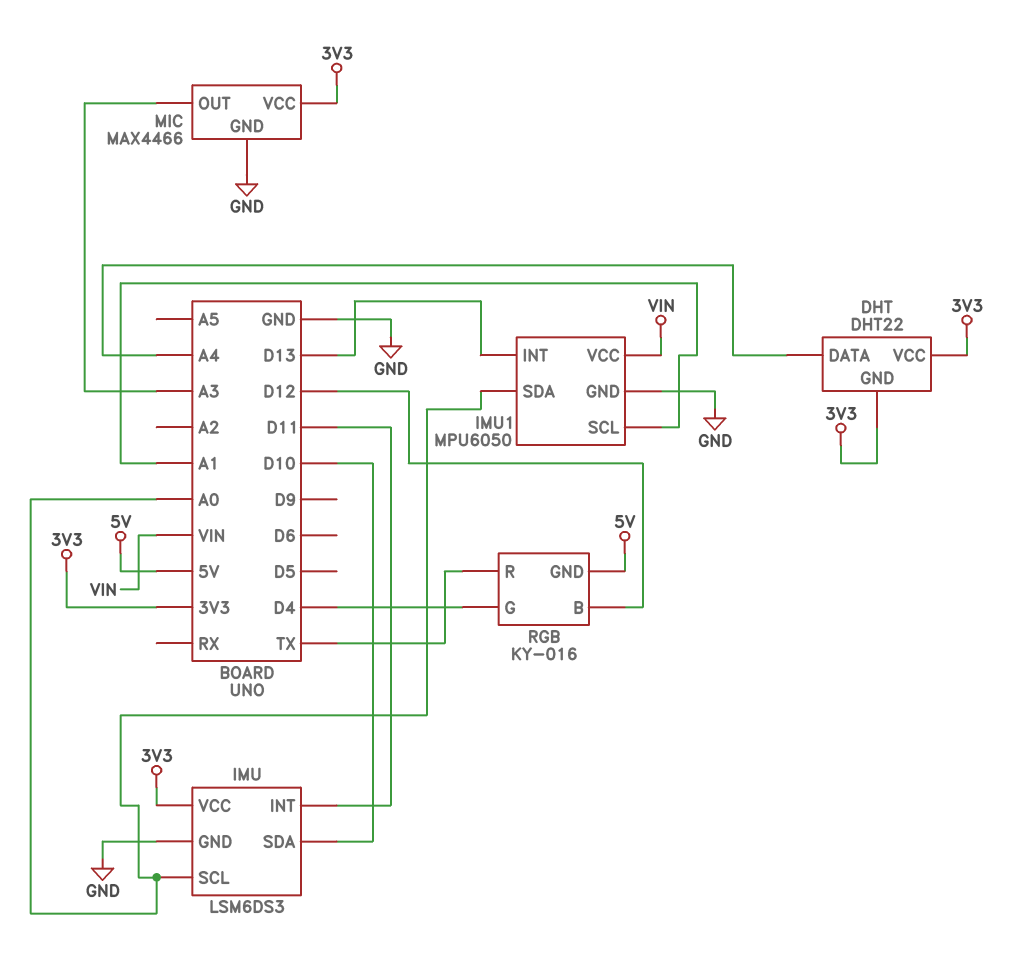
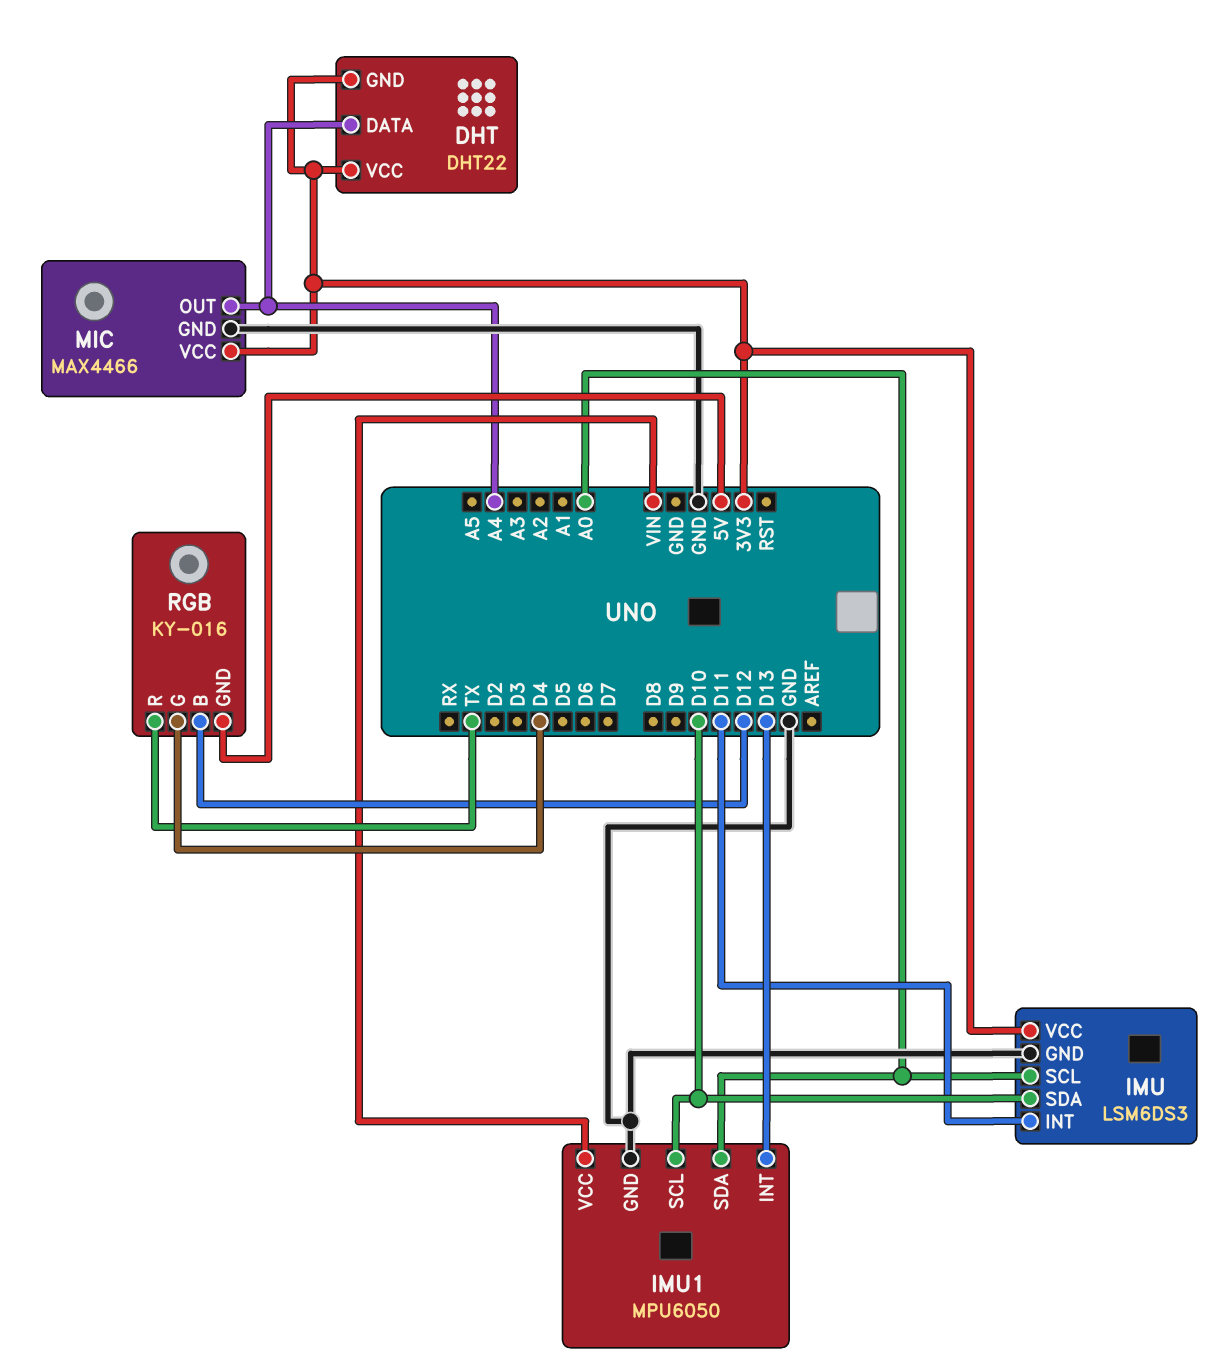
IMU1 pin SCL: A1 -> D10
MIC pin OUT: A3 -> A4

